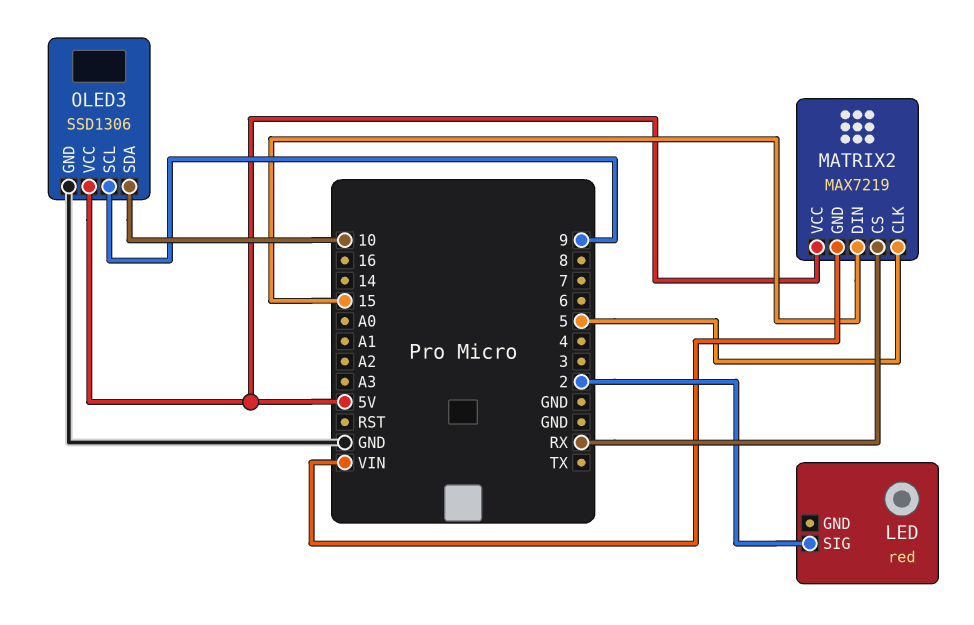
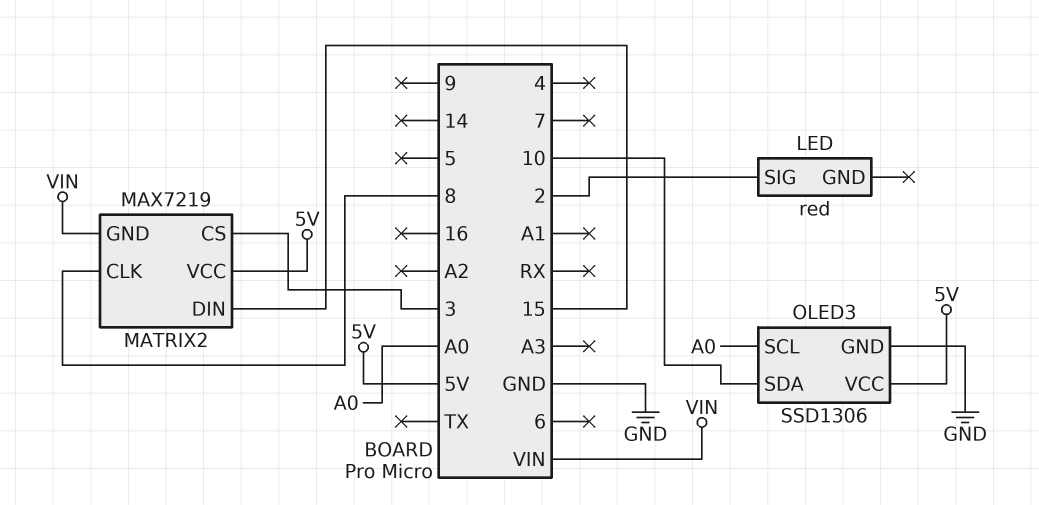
MATRIX2 pin CLK: 5 -> 8
MATRIX2 pin CS: RX -> 3
OLED3 pin SCL: 9 -> A0

